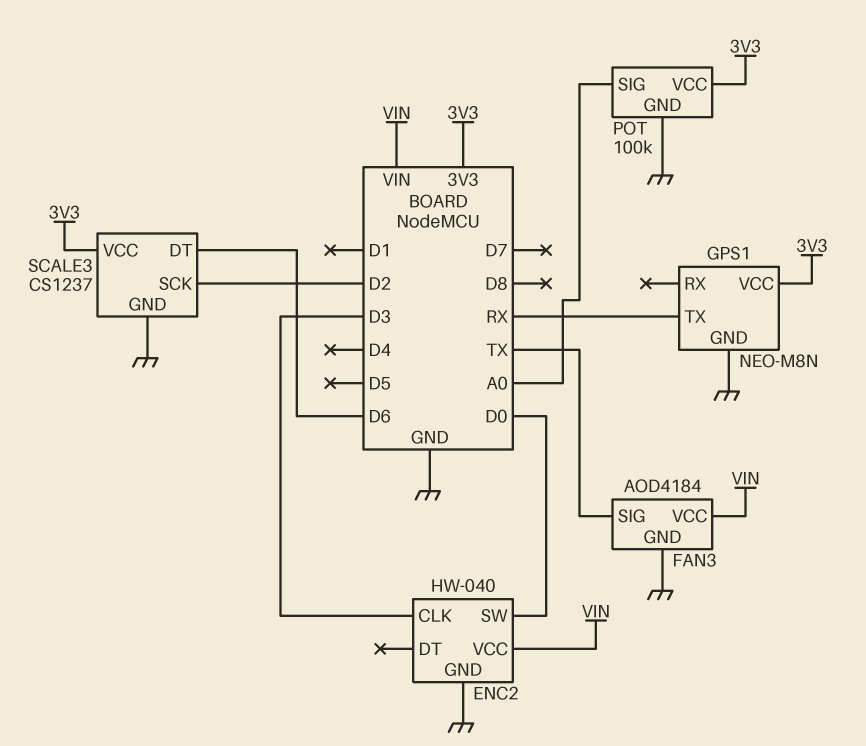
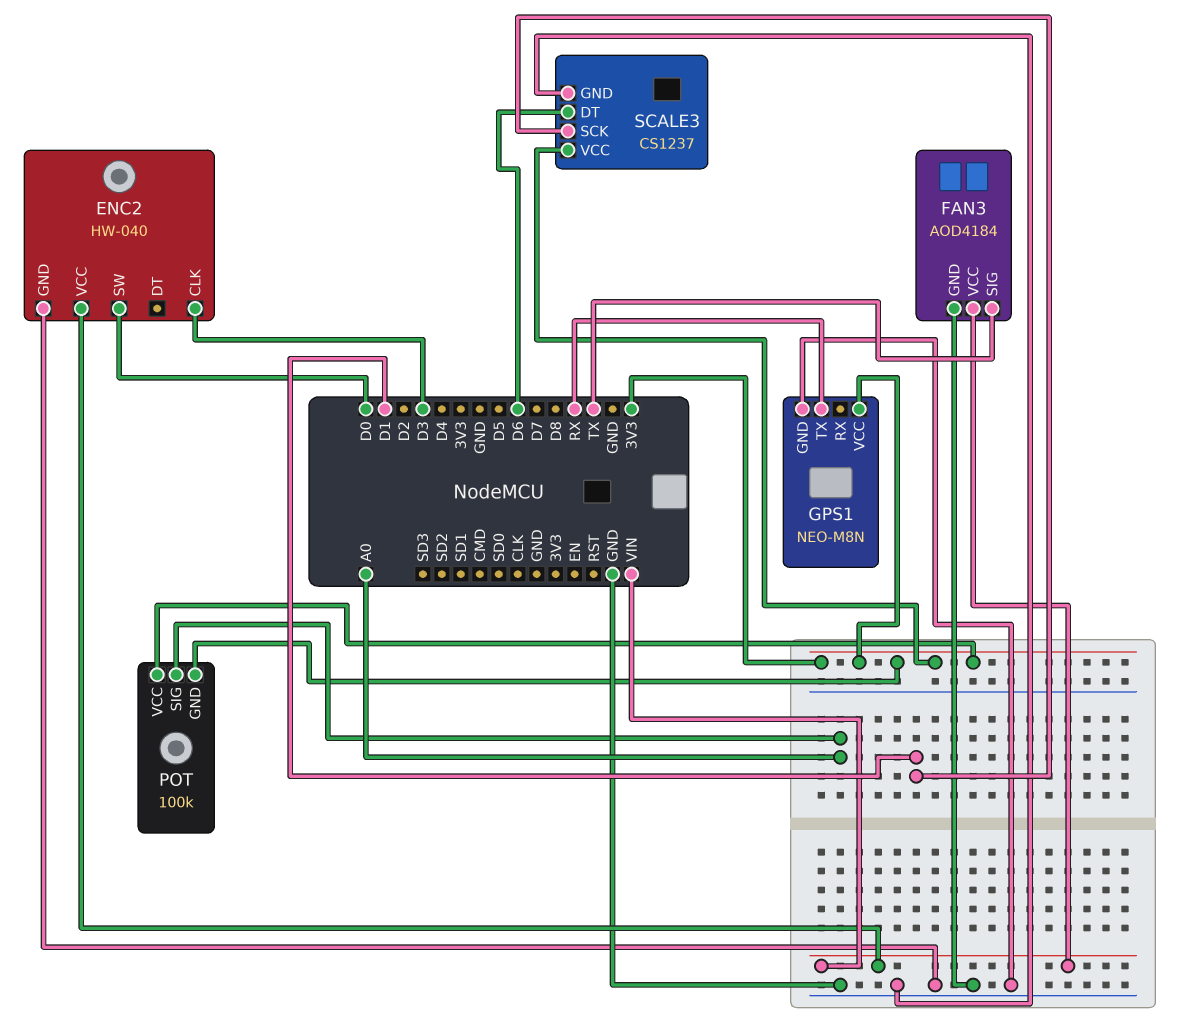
POT pin GND: GND -> 3V3
SCALE3 pin SCK: D2 -> D1

